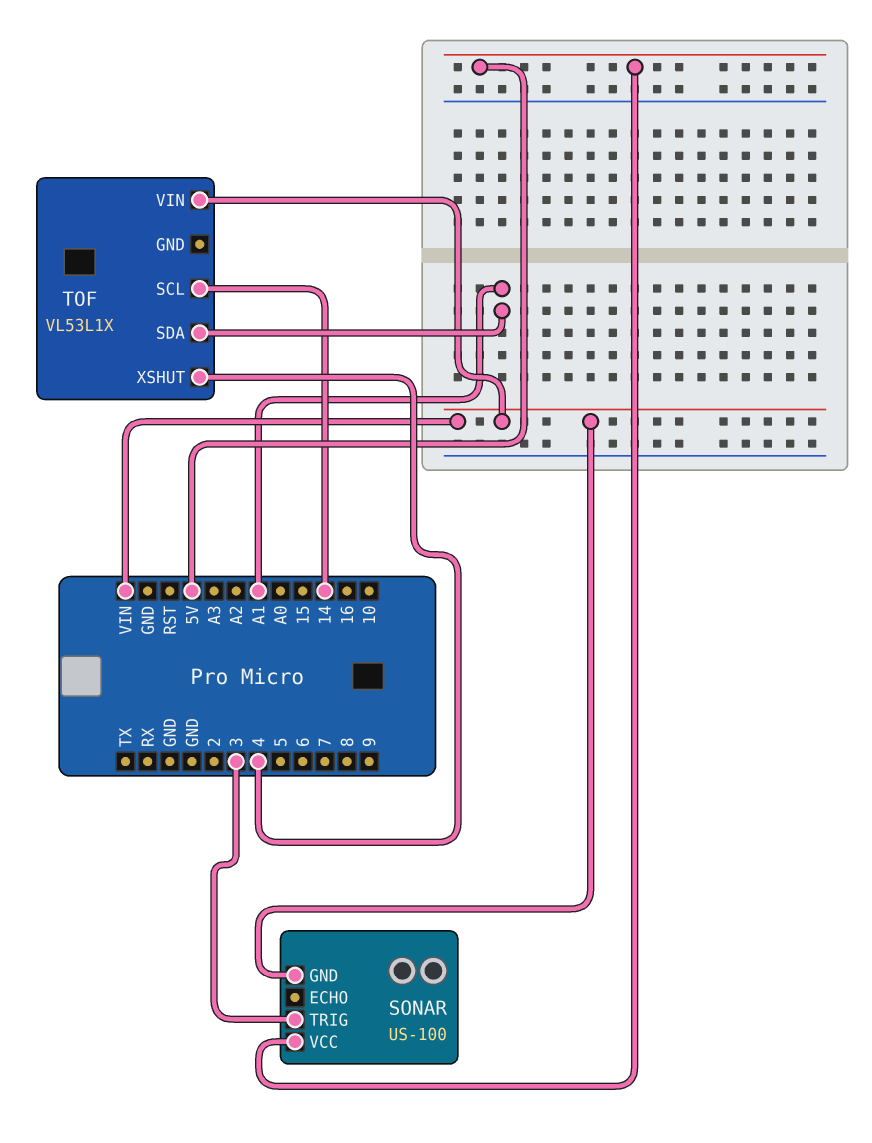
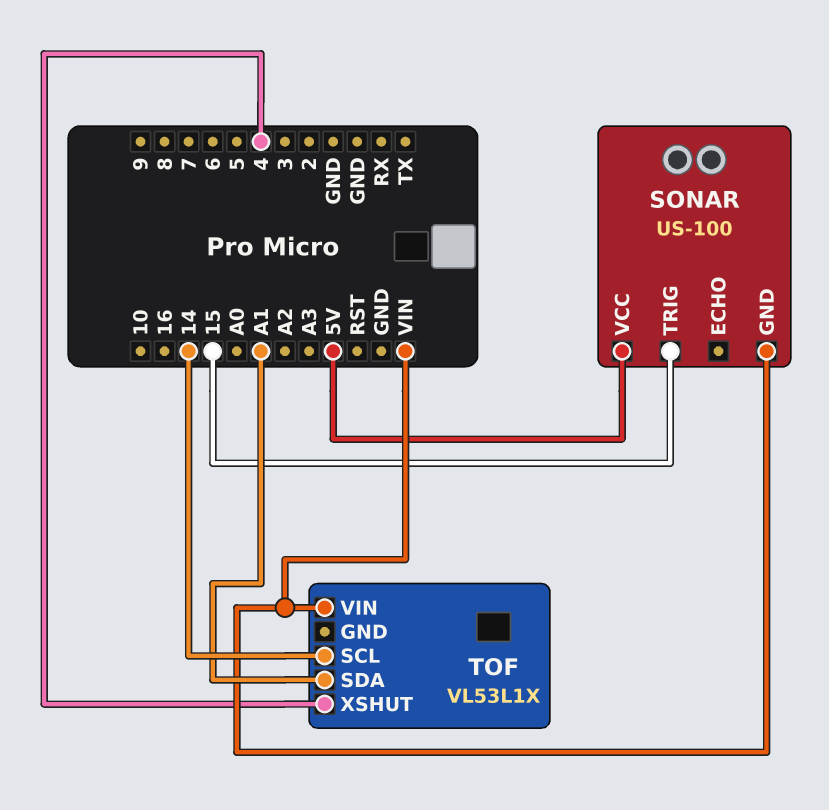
SONAR pin TRIG: 3 -> 15

